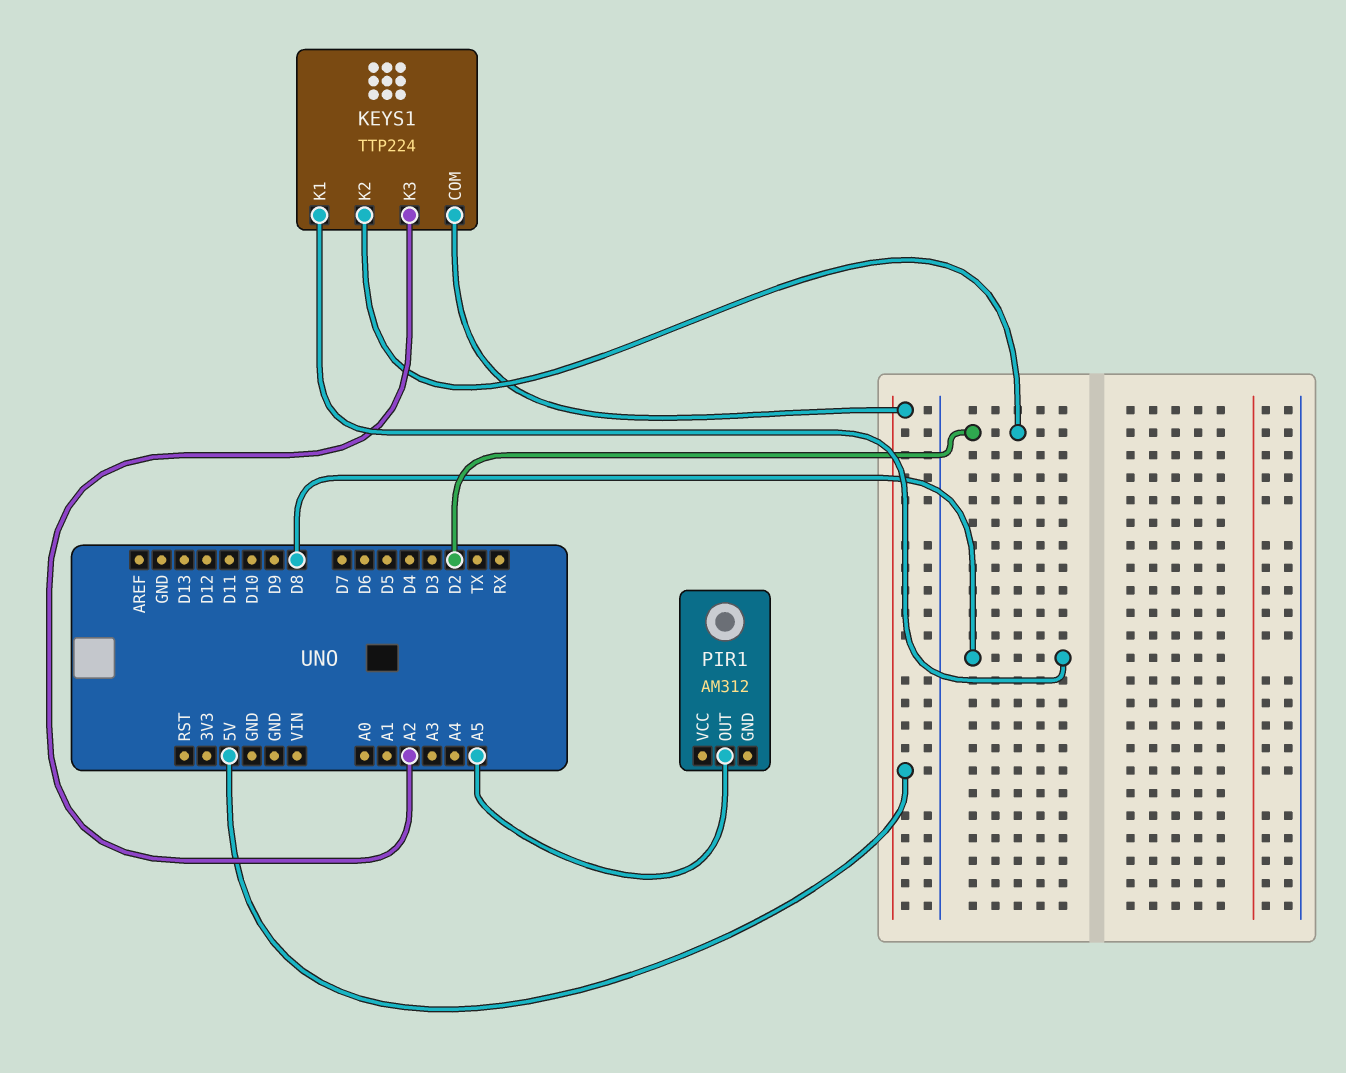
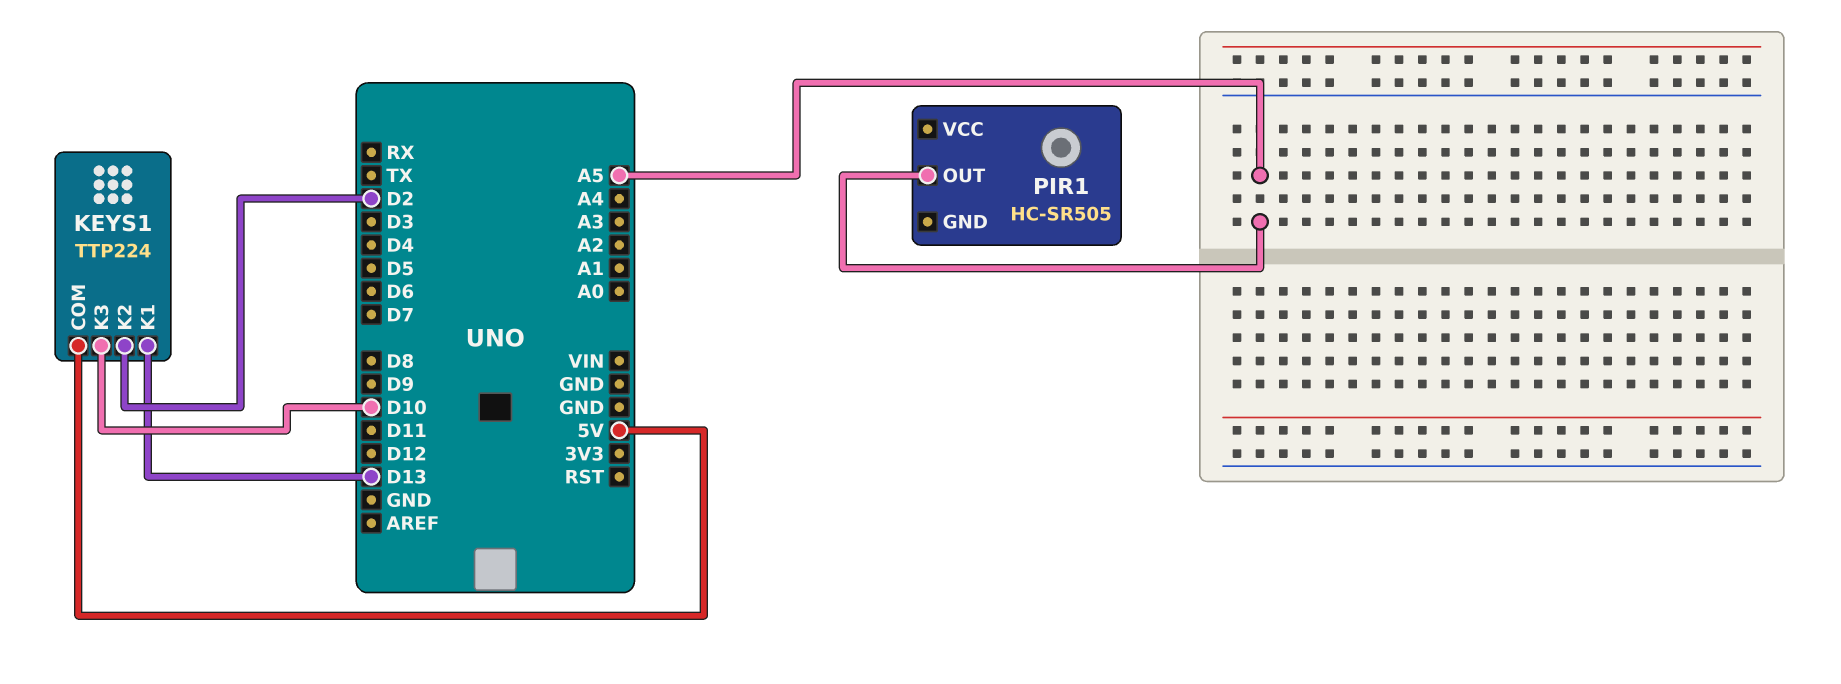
KEYS1 pin K1: D8 -> D13
KEYS1 pin K3: A2 -> D10
PIR1: AM312 -> HC-SR505

